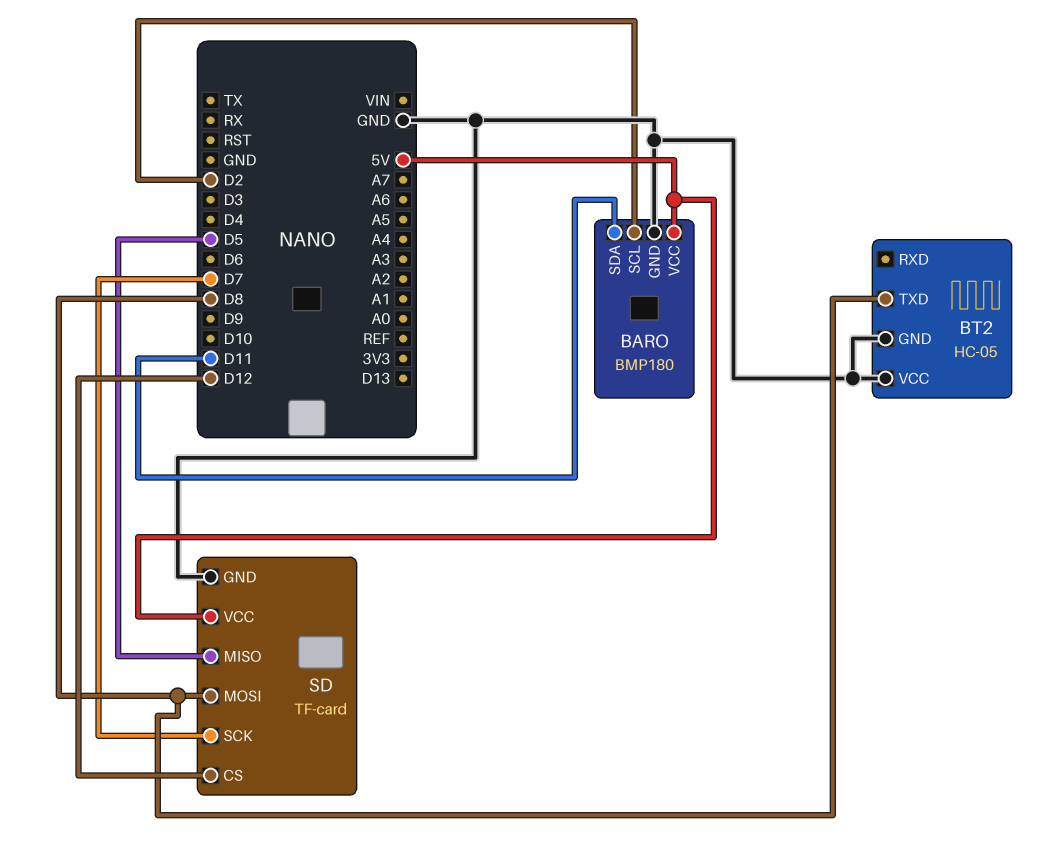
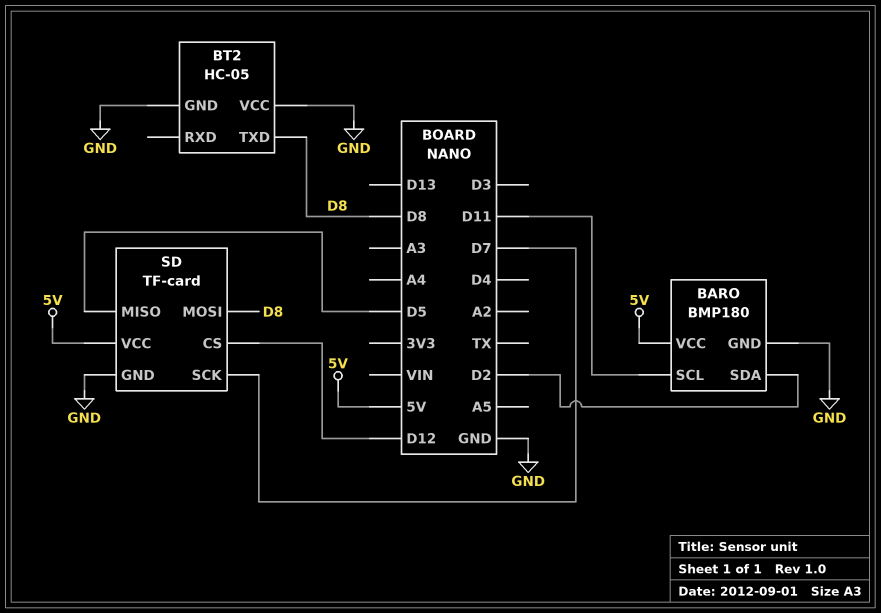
BARO pin SCL: D2 -> D11
BARO pin SDA: D11 -> D2

